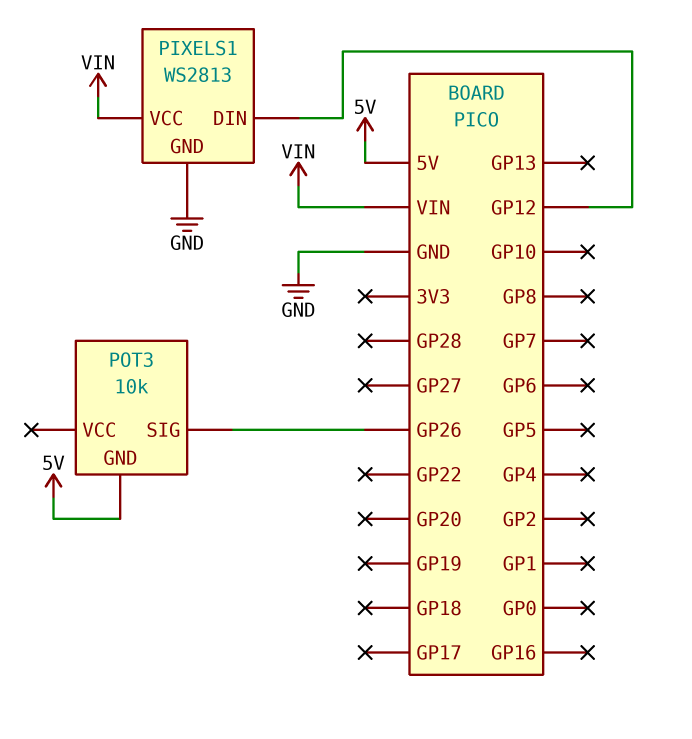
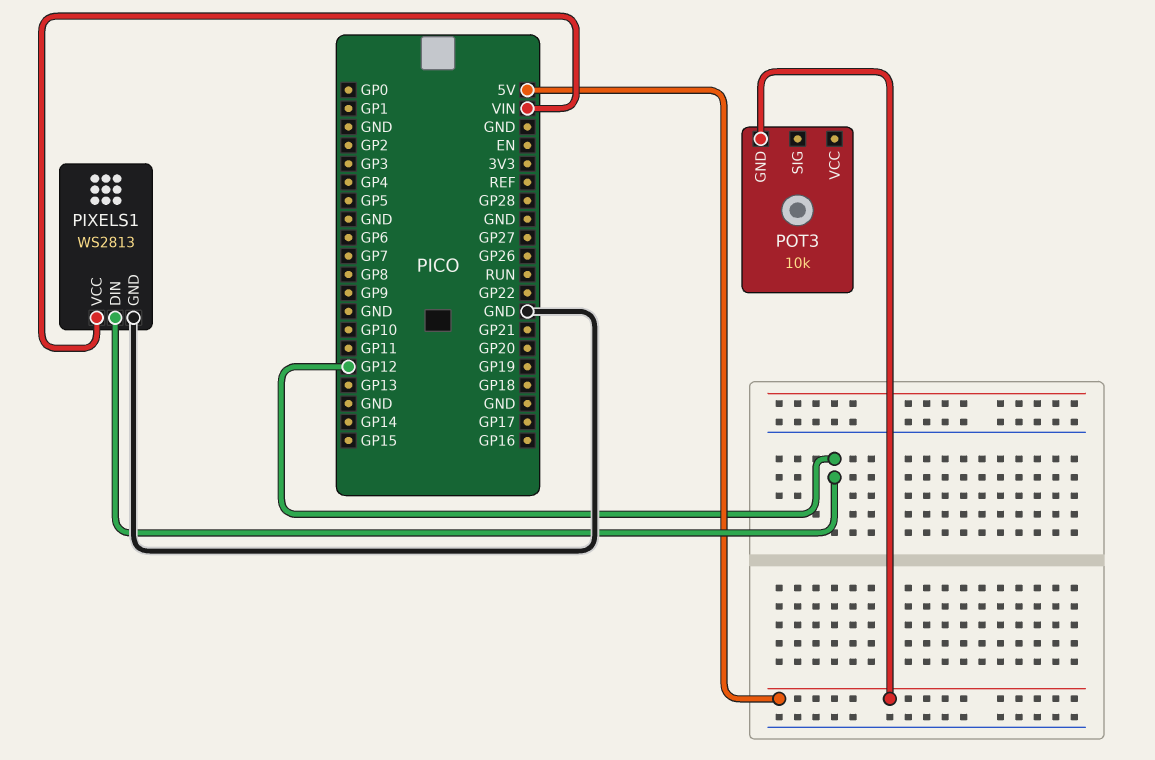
POT3 pin SIG: GP26 -> none

